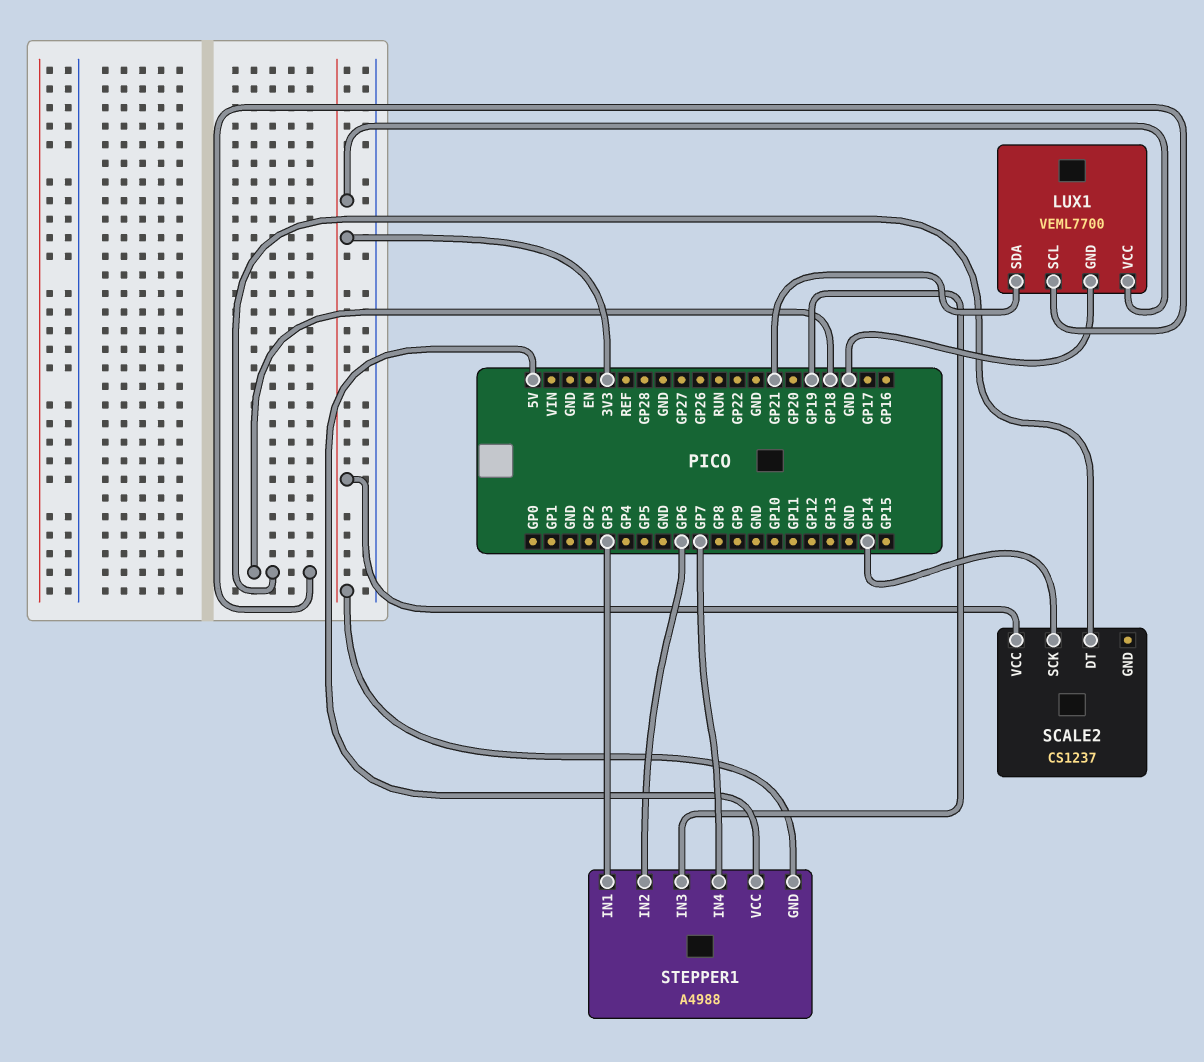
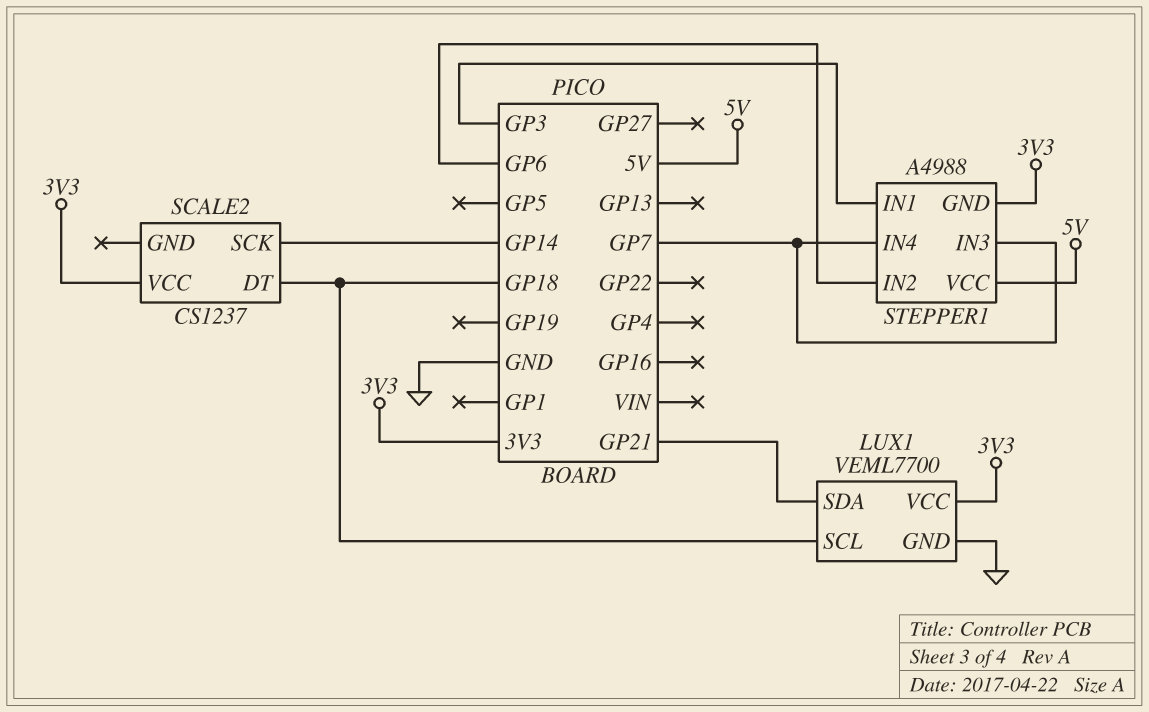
STEPPER1 pin IN3: GP19 -> GP7

